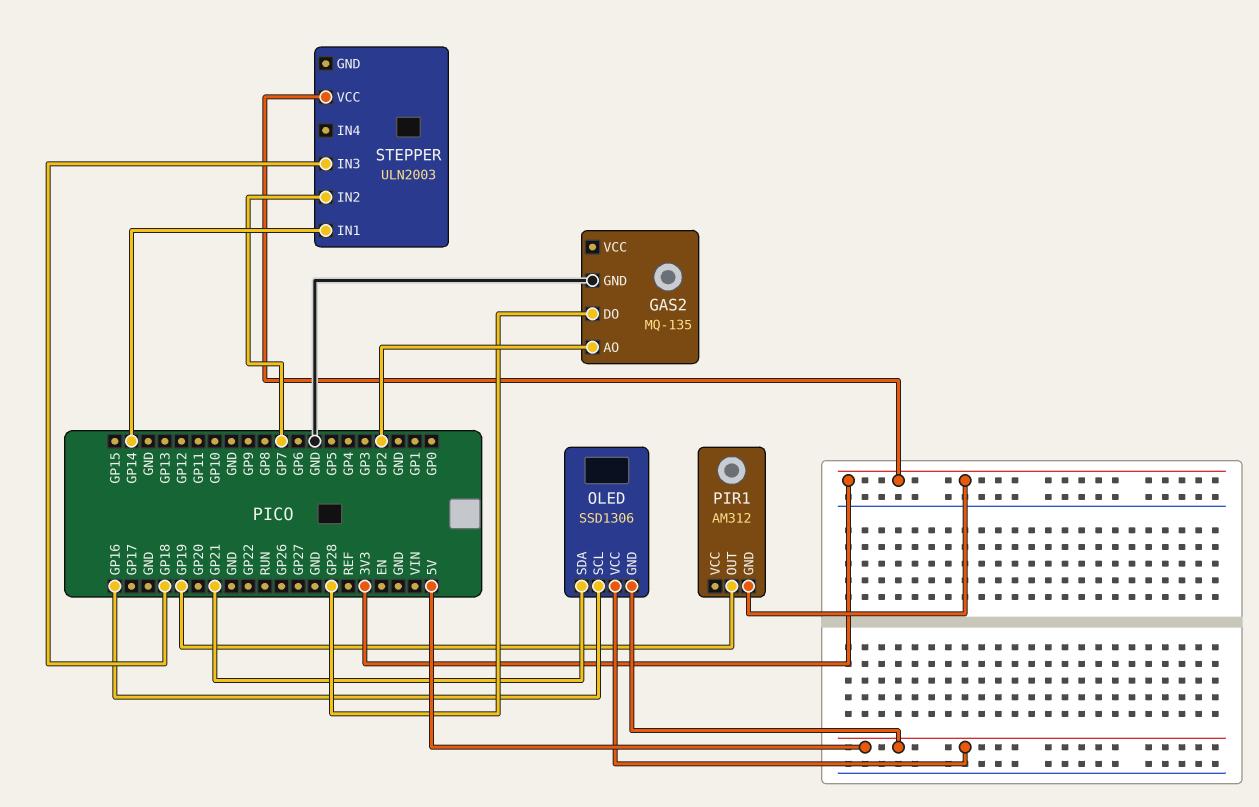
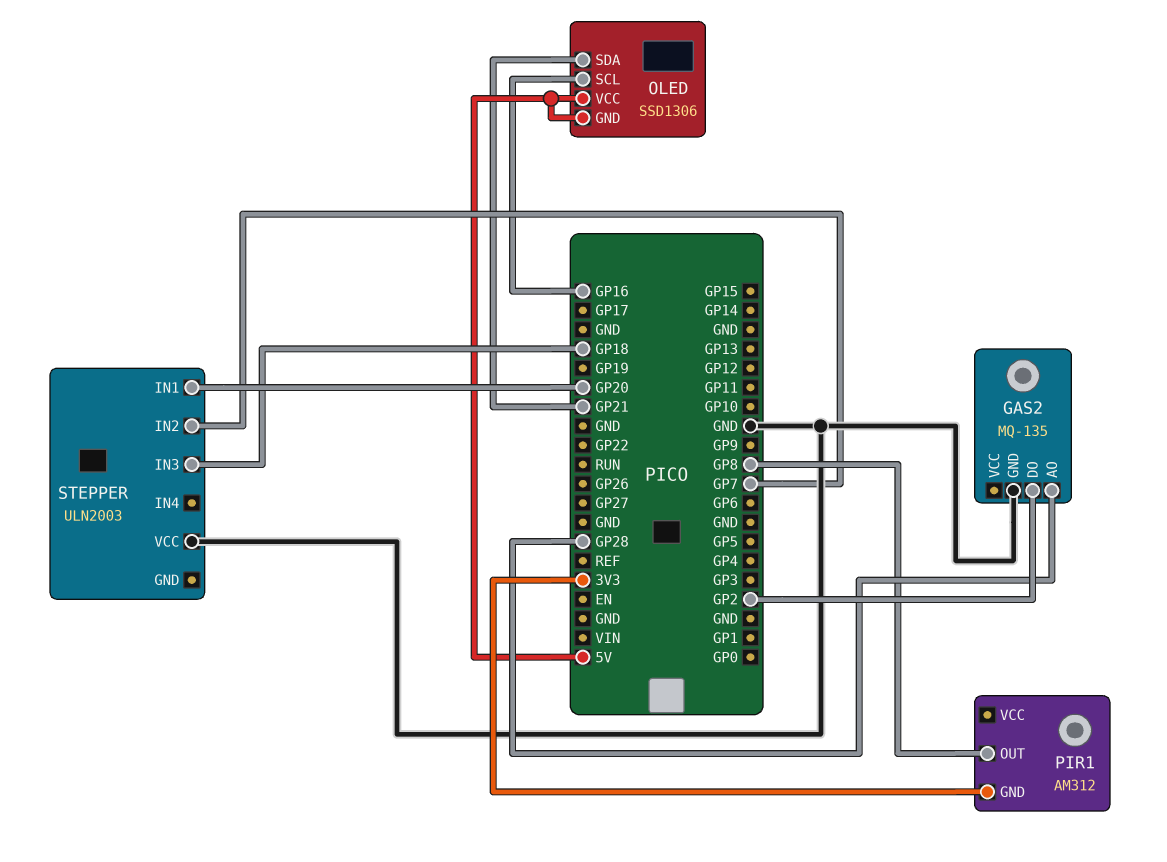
GAS2 pin AO: GP2 -> GP28
GAS2 pin DO: GP28 -> GP2
PIR1 pin OUT: GP19 -> GP8
STEPPER pin IN1: GP14 -> GP20
STEPPER pin VCC: 3V3 -> GND

